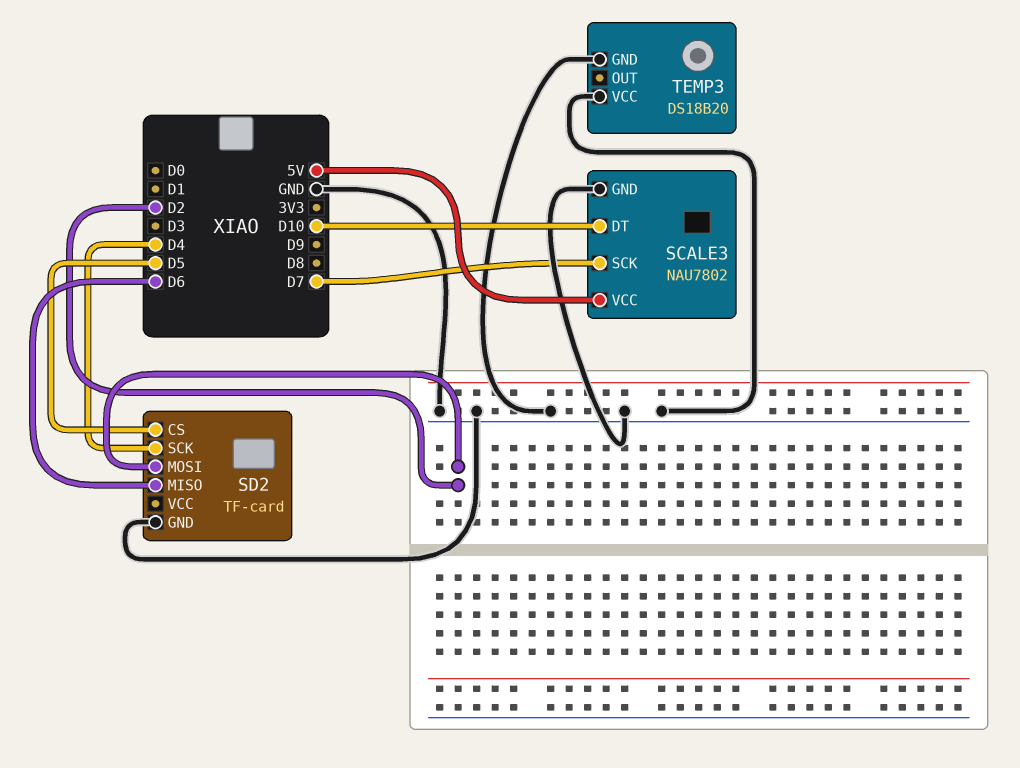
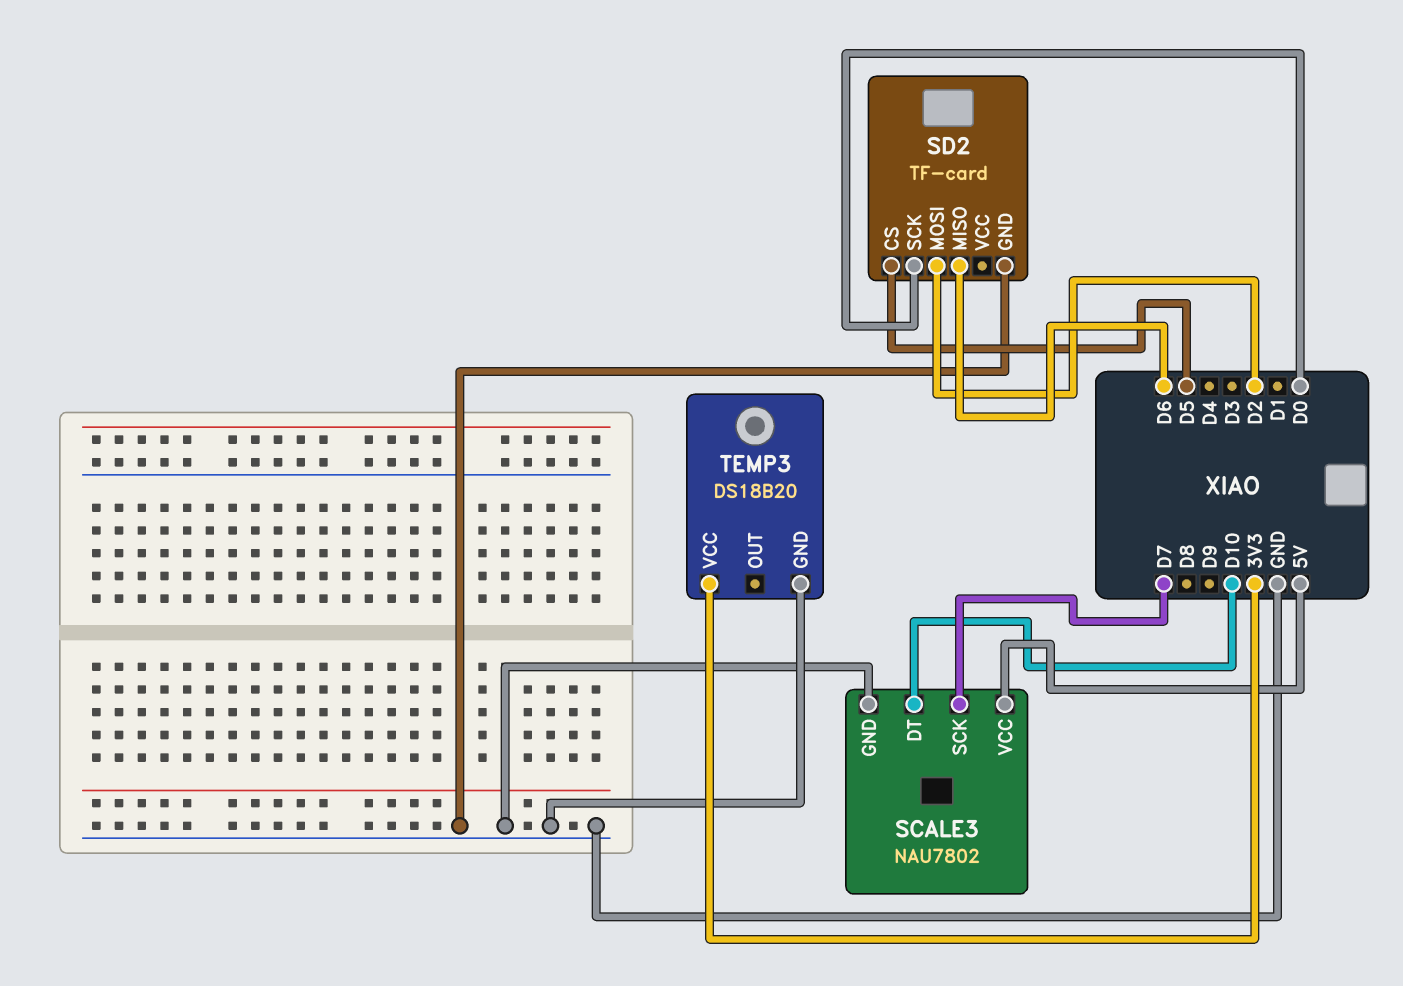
SD2 pin SCK: D4 -> D0
TEMP3 pin VCC: GND -> 3V3

